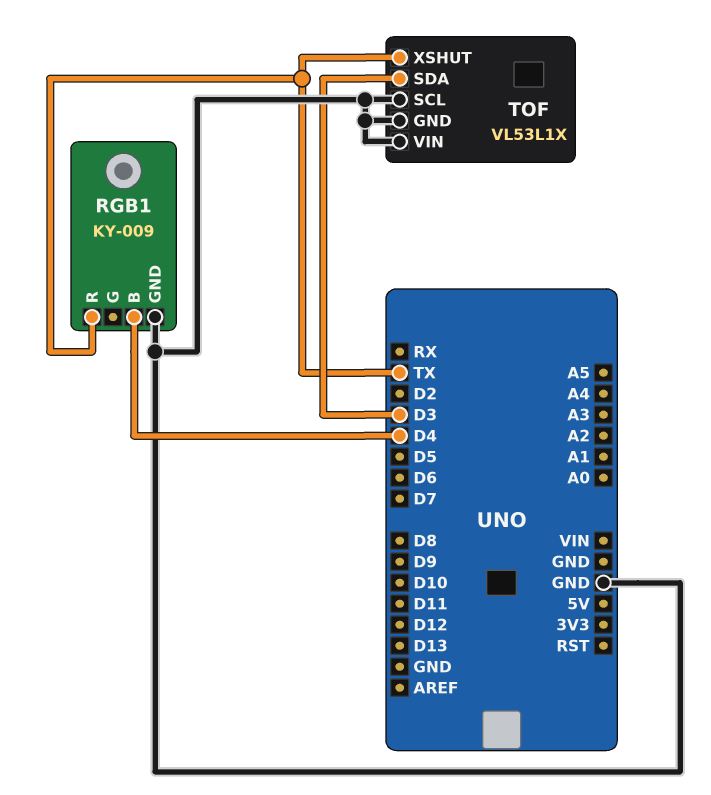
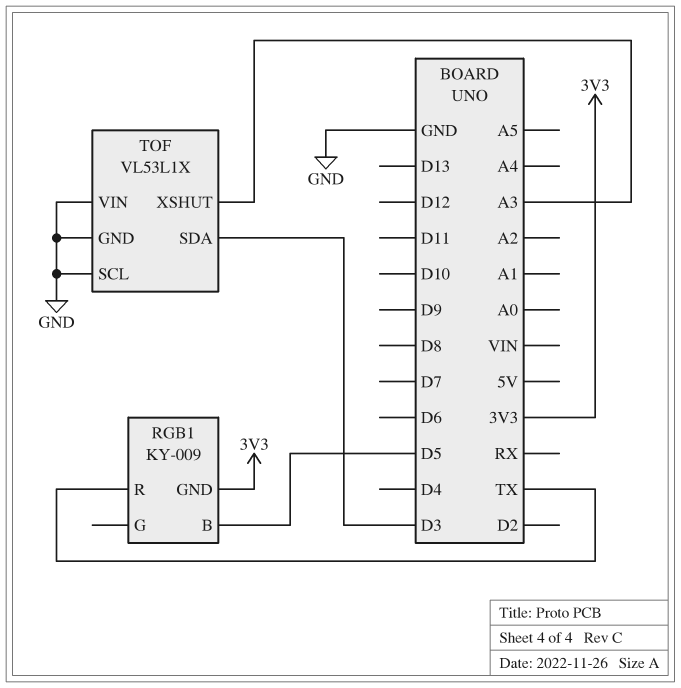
RGB1 pin B: D4 -> D5
RGB1 pin GND: GND -> 3V3
TOF pin XSHUT: TX -> A3

